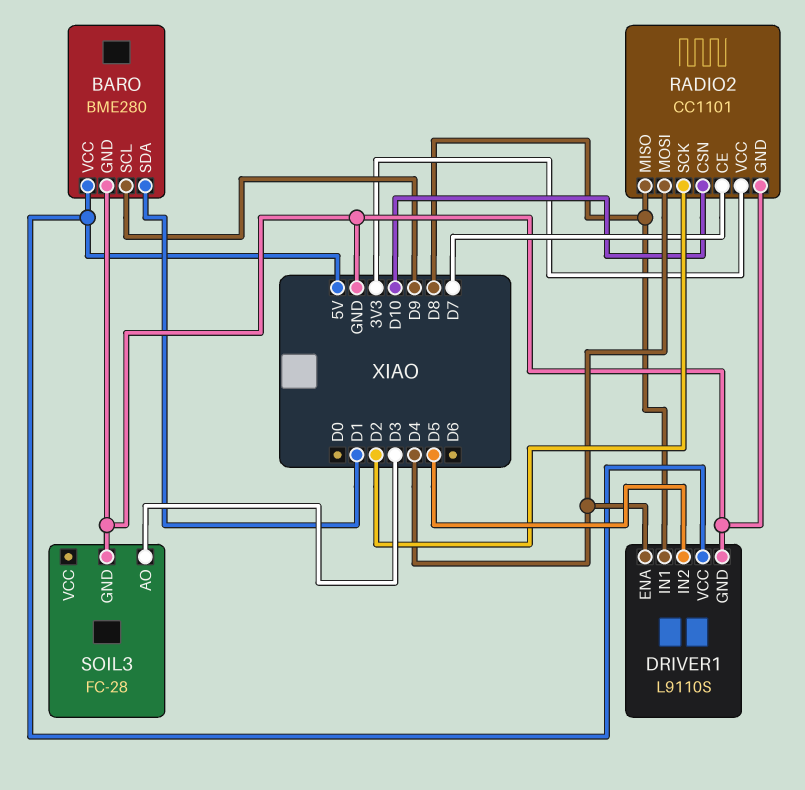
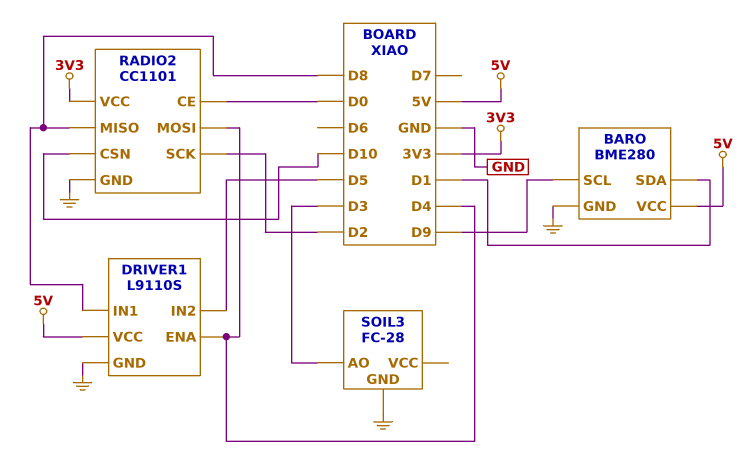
RADIO2 pin CE: D7 -> D0

